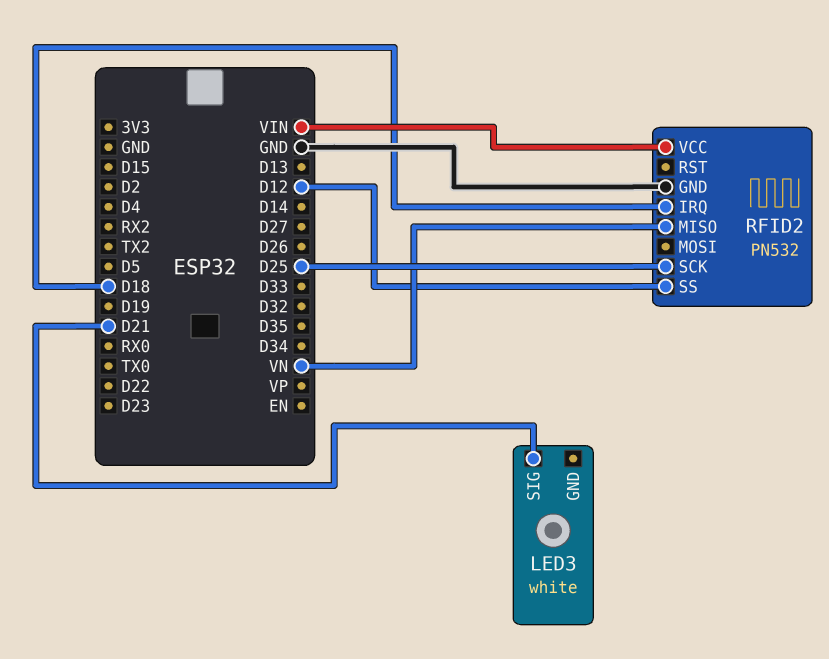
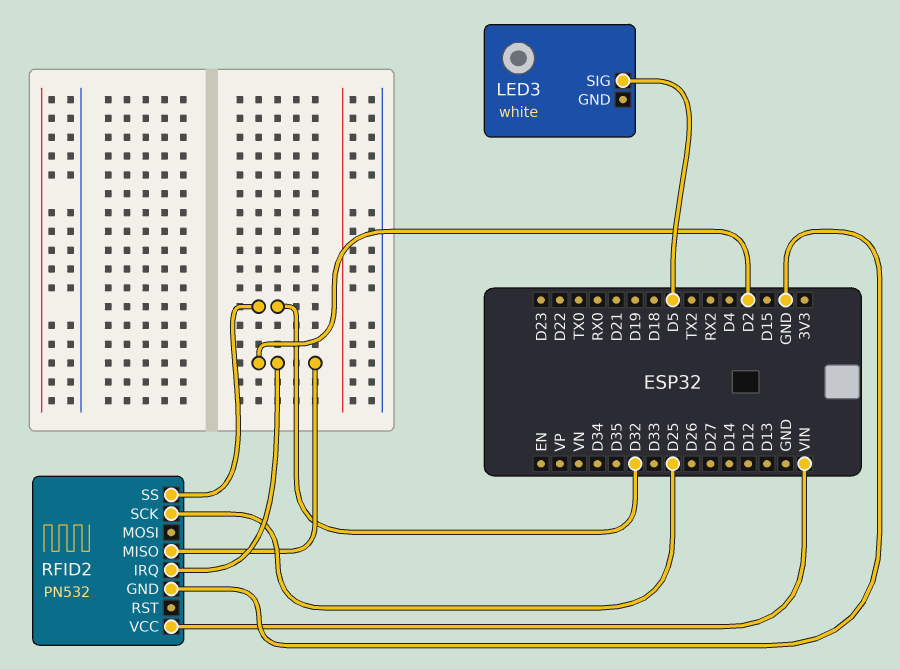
LED3 pin SIG: D21 -> D5
RFID2 pin IRQ: D18 -> D2
RFID2 pin MISO: VN -> D2
RFID2 pin SS: D12 -> D32

